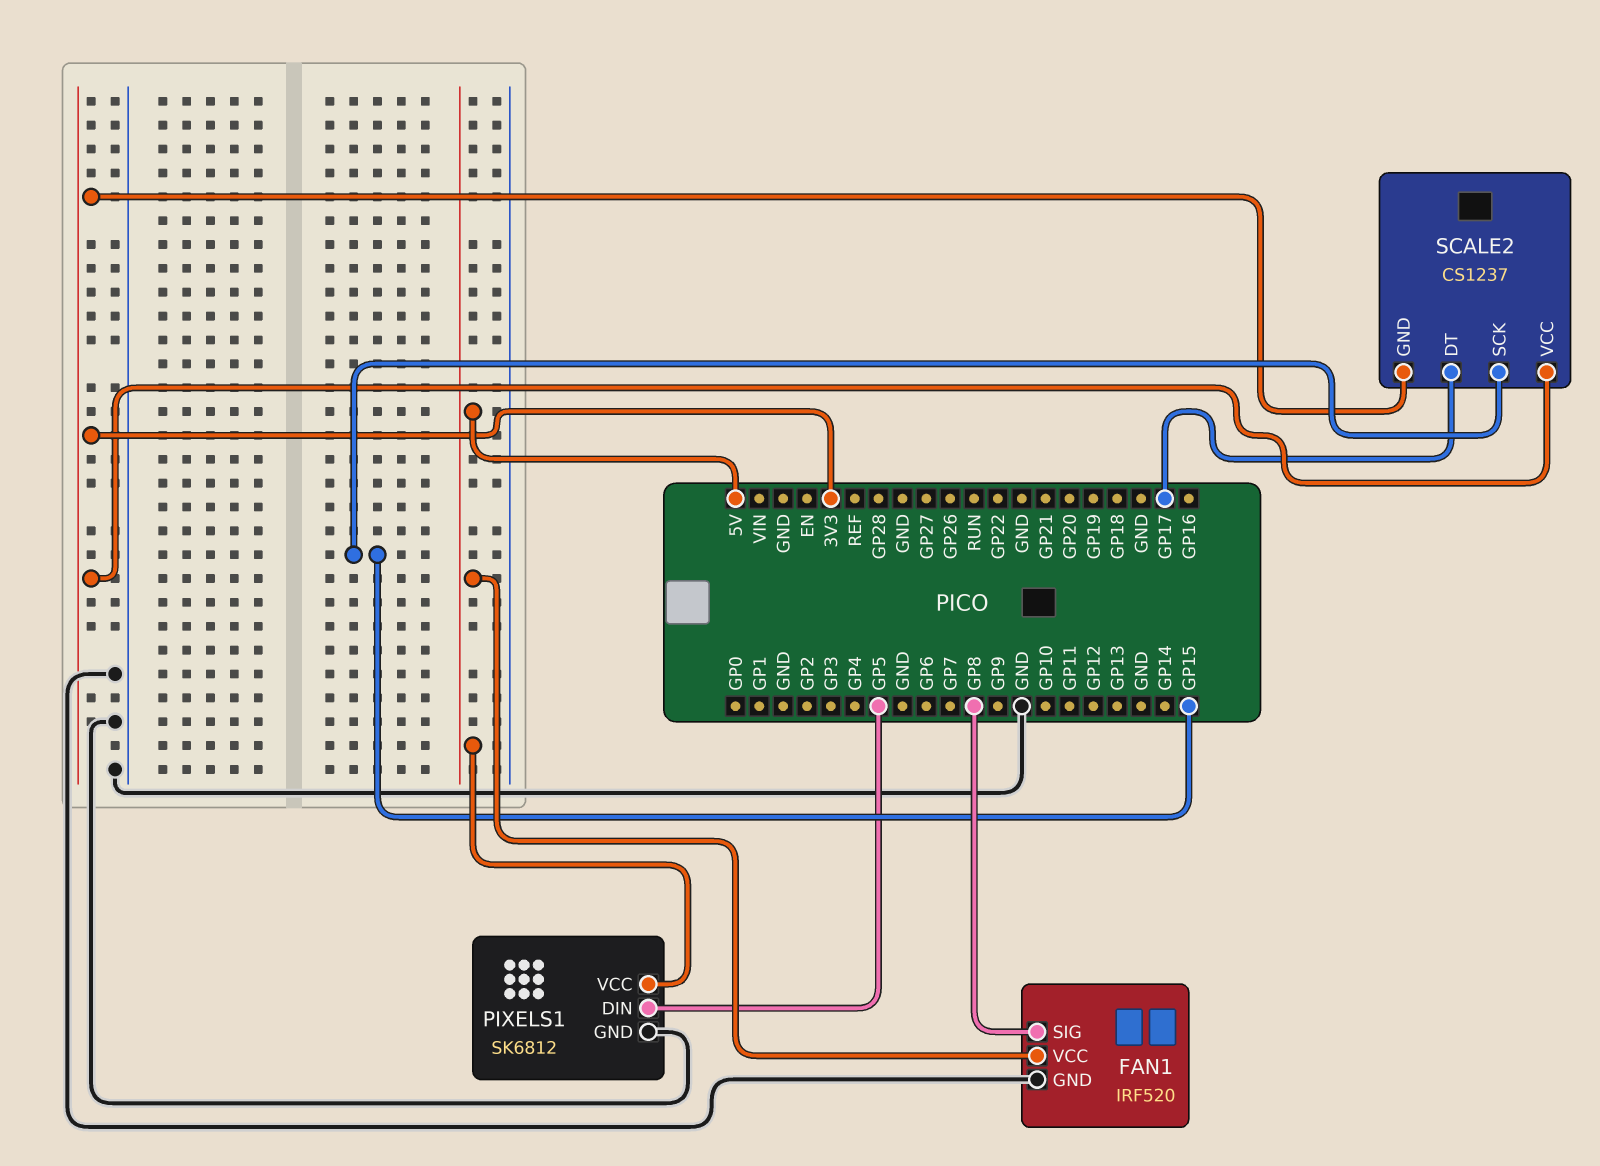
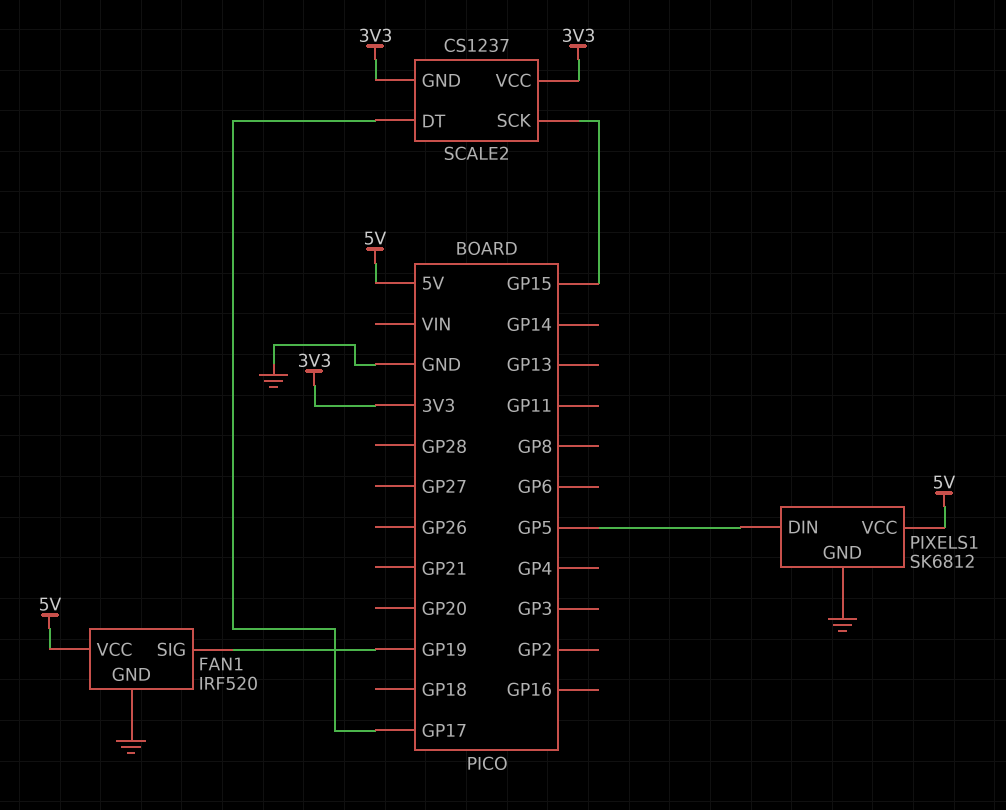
FAN1 pin SIG: GP8 -> GP19

